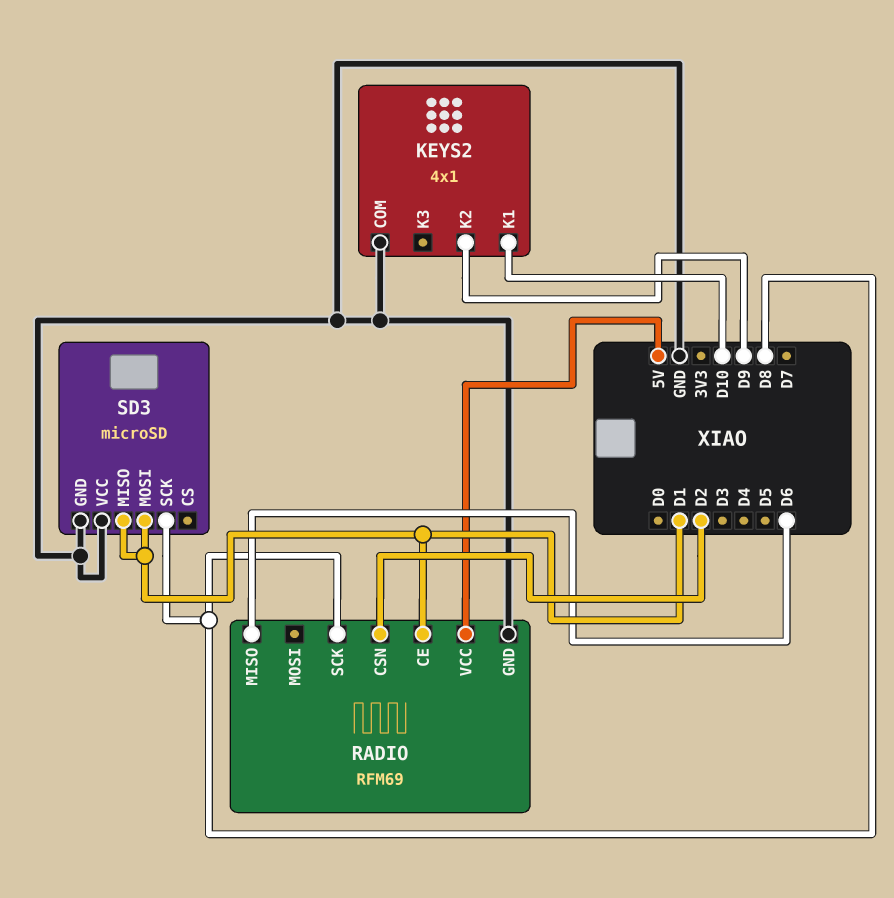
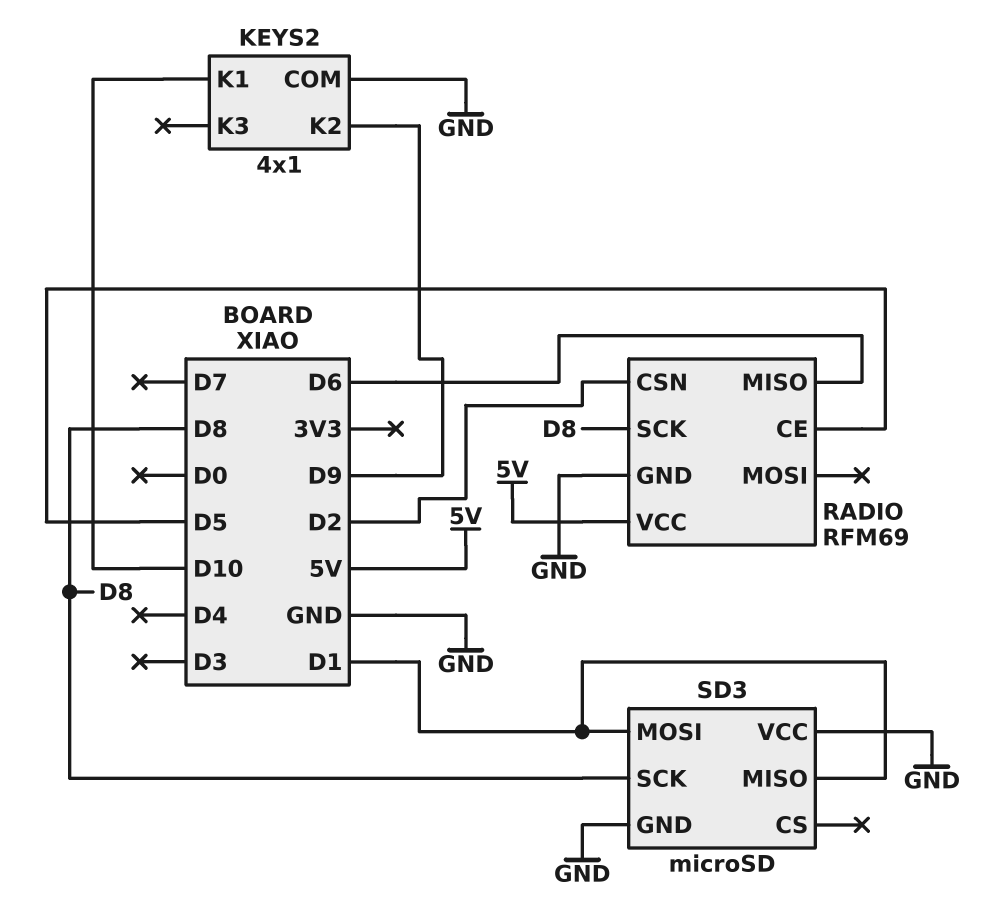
RADIO pin CE: D1 -> D5

